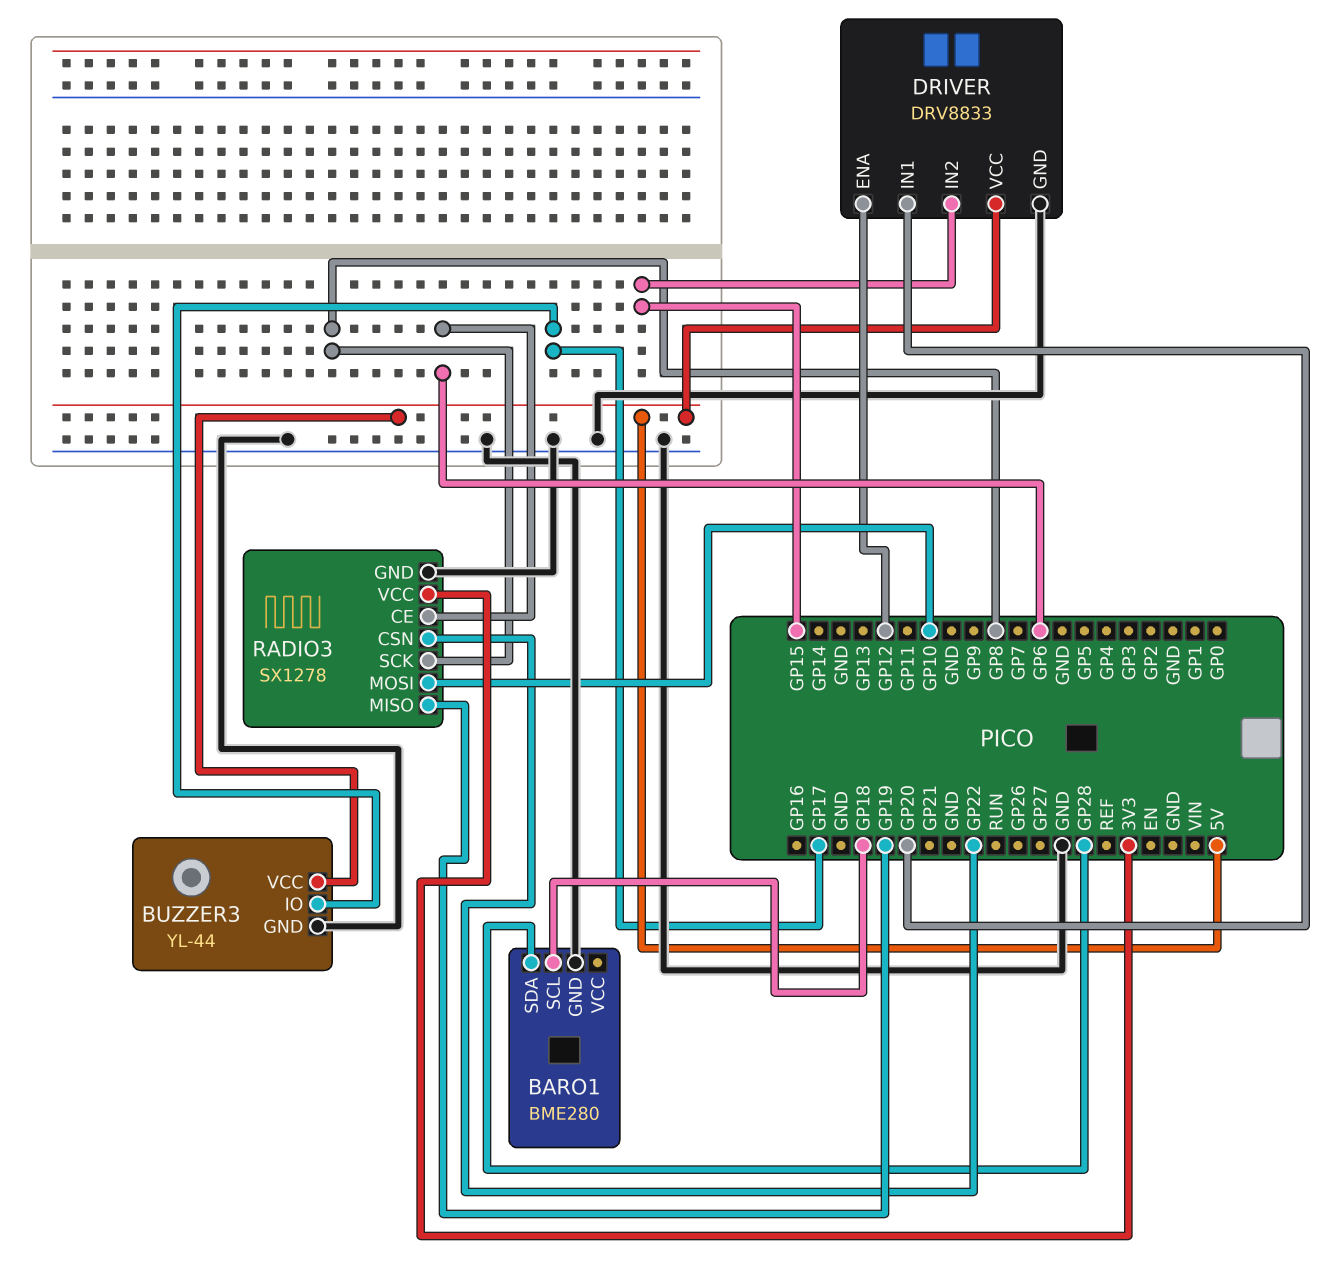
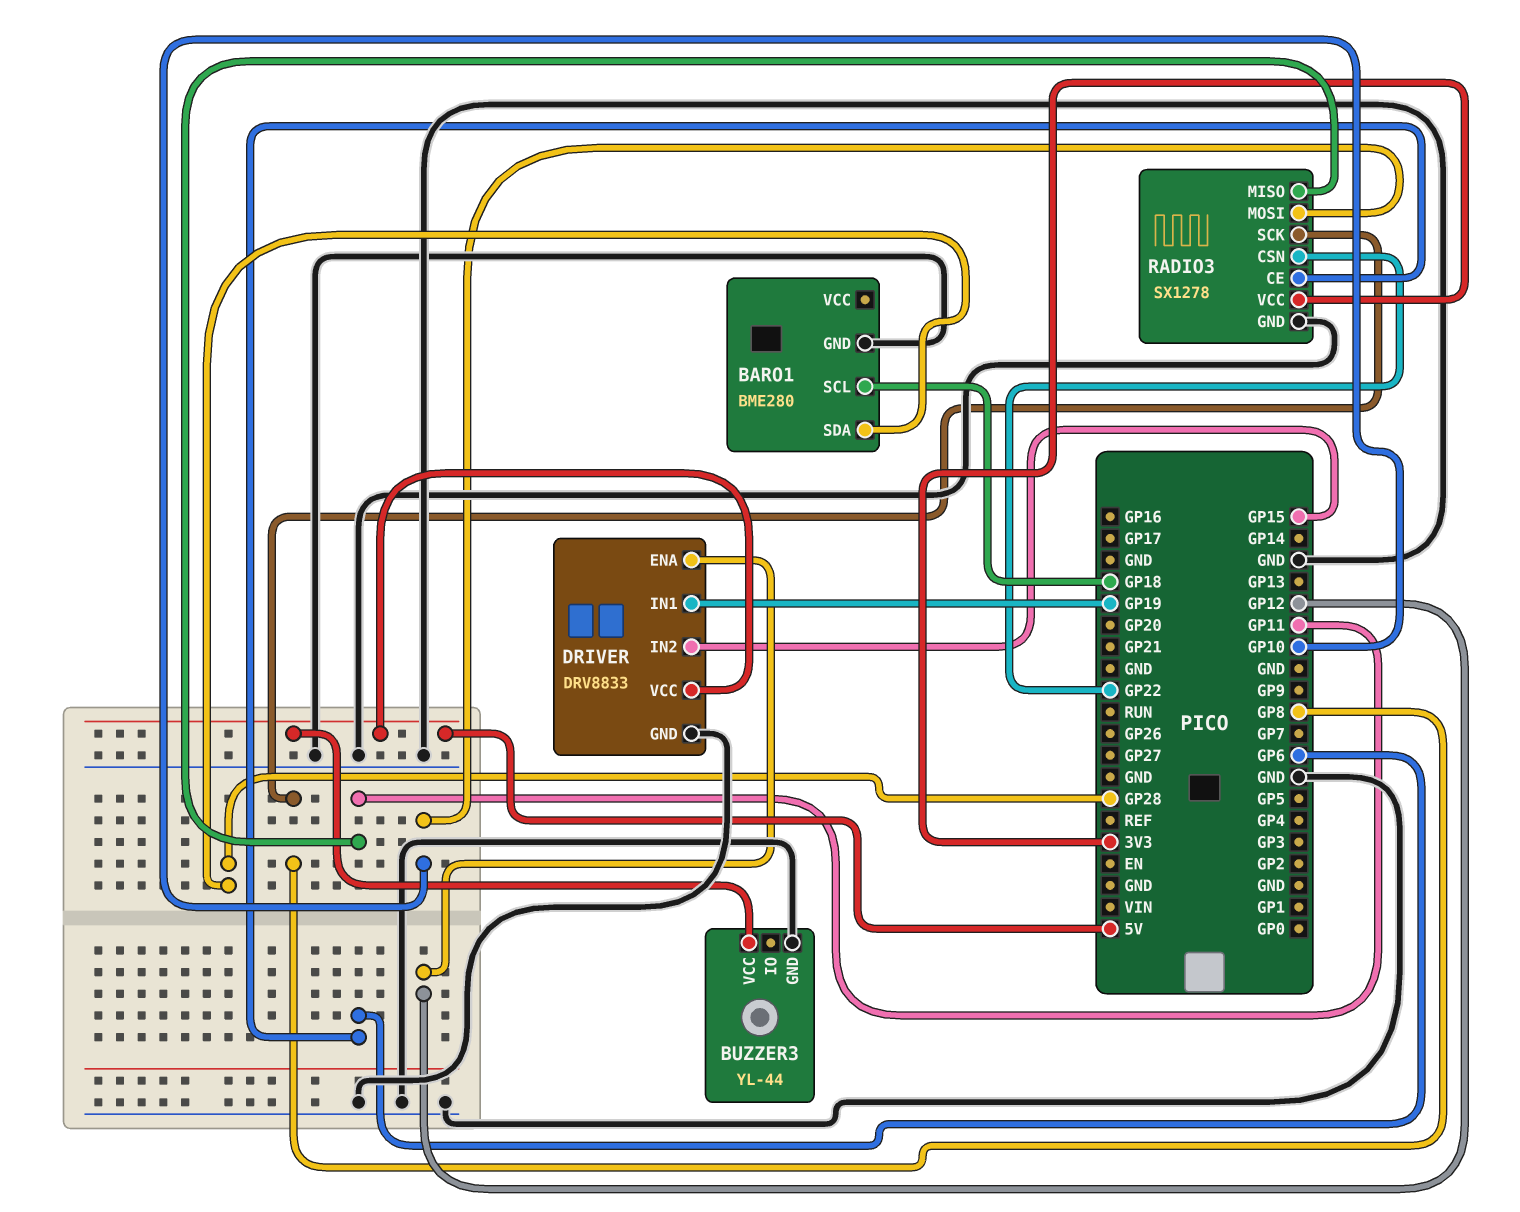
BUZZER3 pin IO: GP17 -> none
DRIVER pin IN1: GP20 -> GP19
RADIO3 pin MISO: GP19 -> GP11

